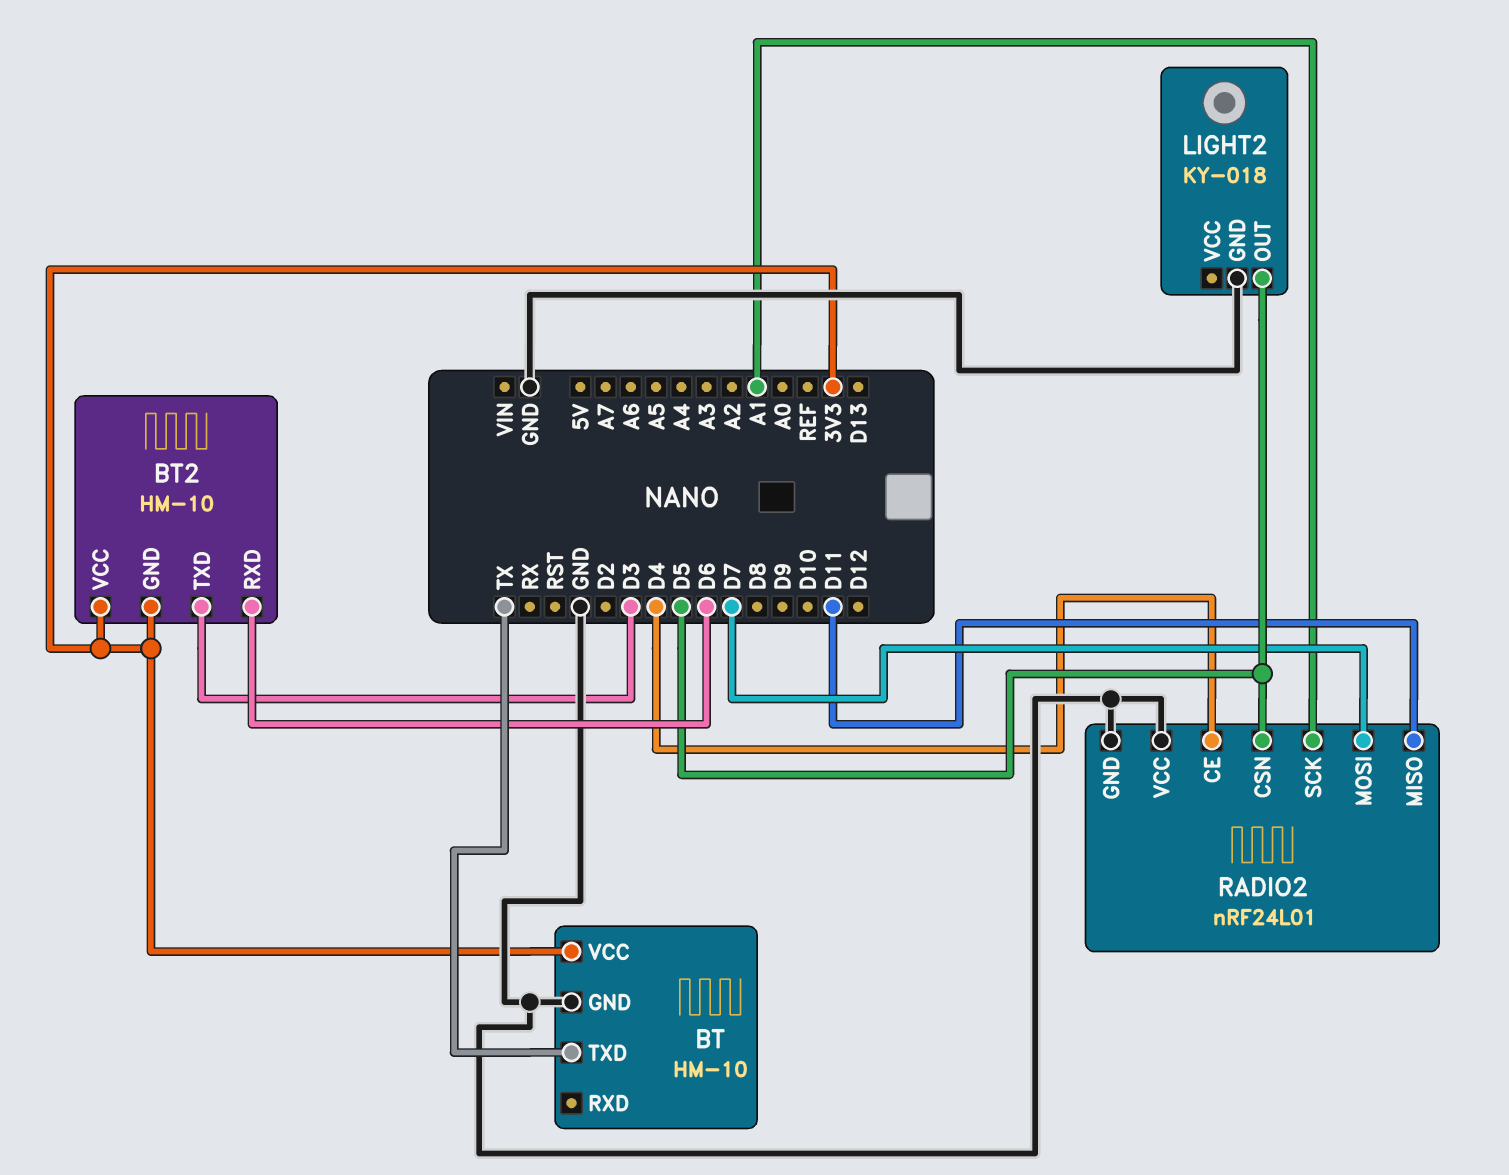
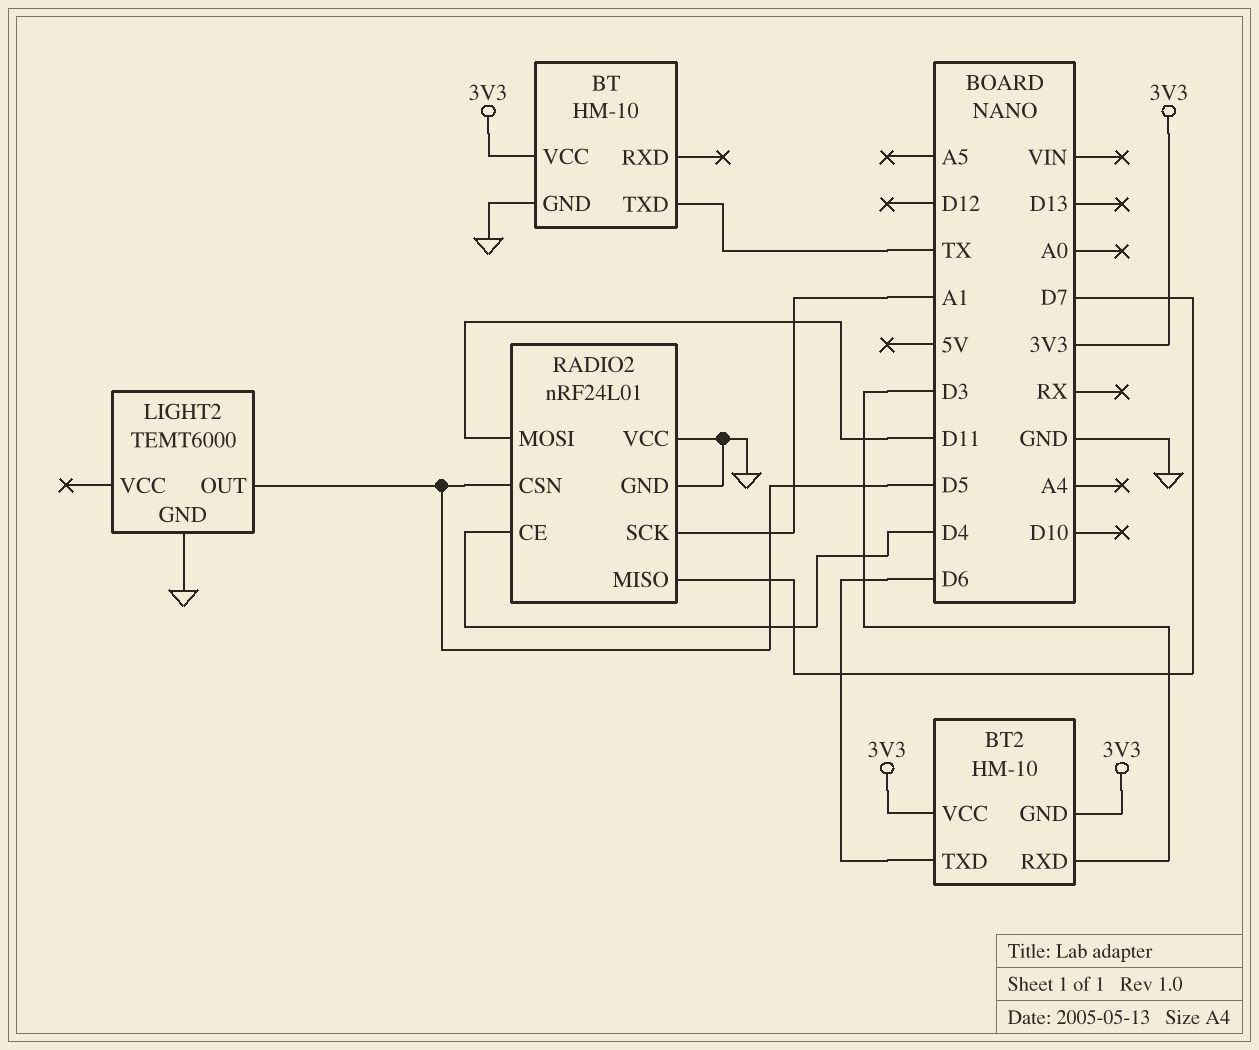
BT2 pin RXD: D6 -> D3
BT2 pin TXD: D3 -> D6
LIGHT2: KY-018 -> TEMT6000
RADIO2 pin MISO: D11 -> D7
RADIO2 pin MOSI: D7 -> D11

